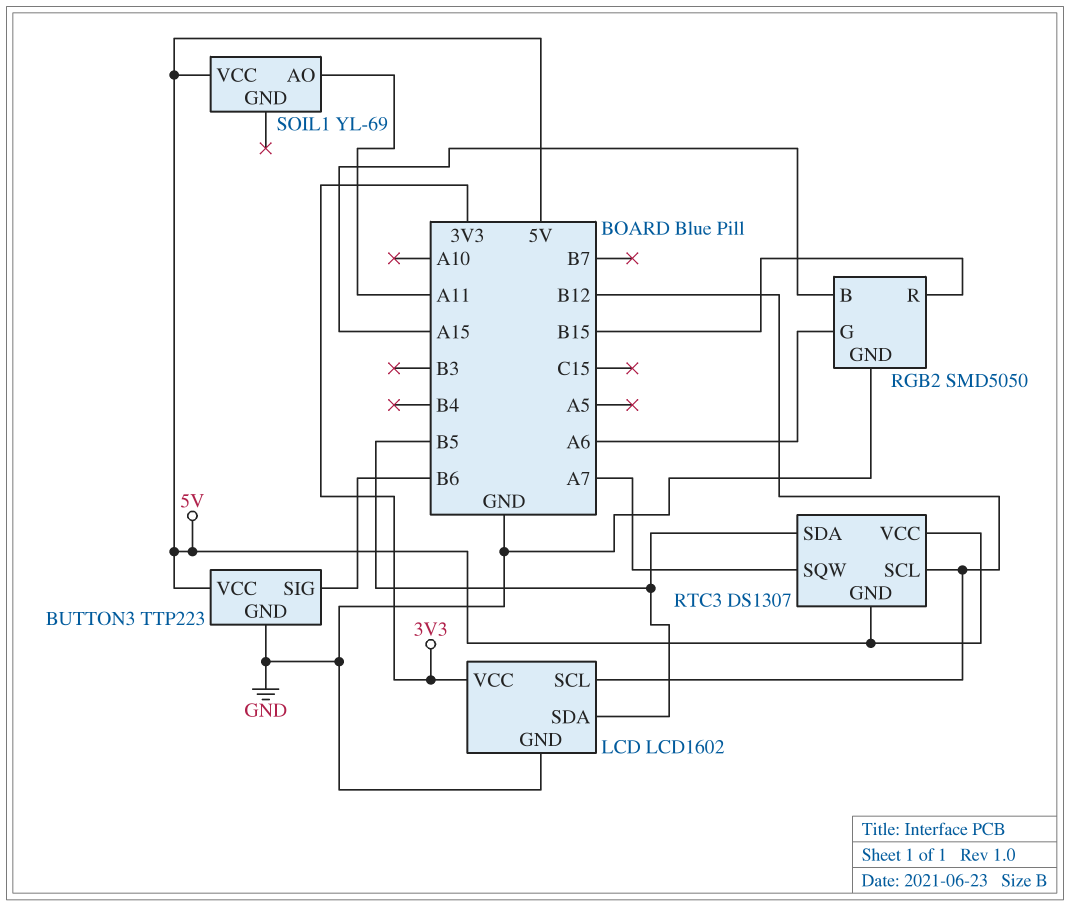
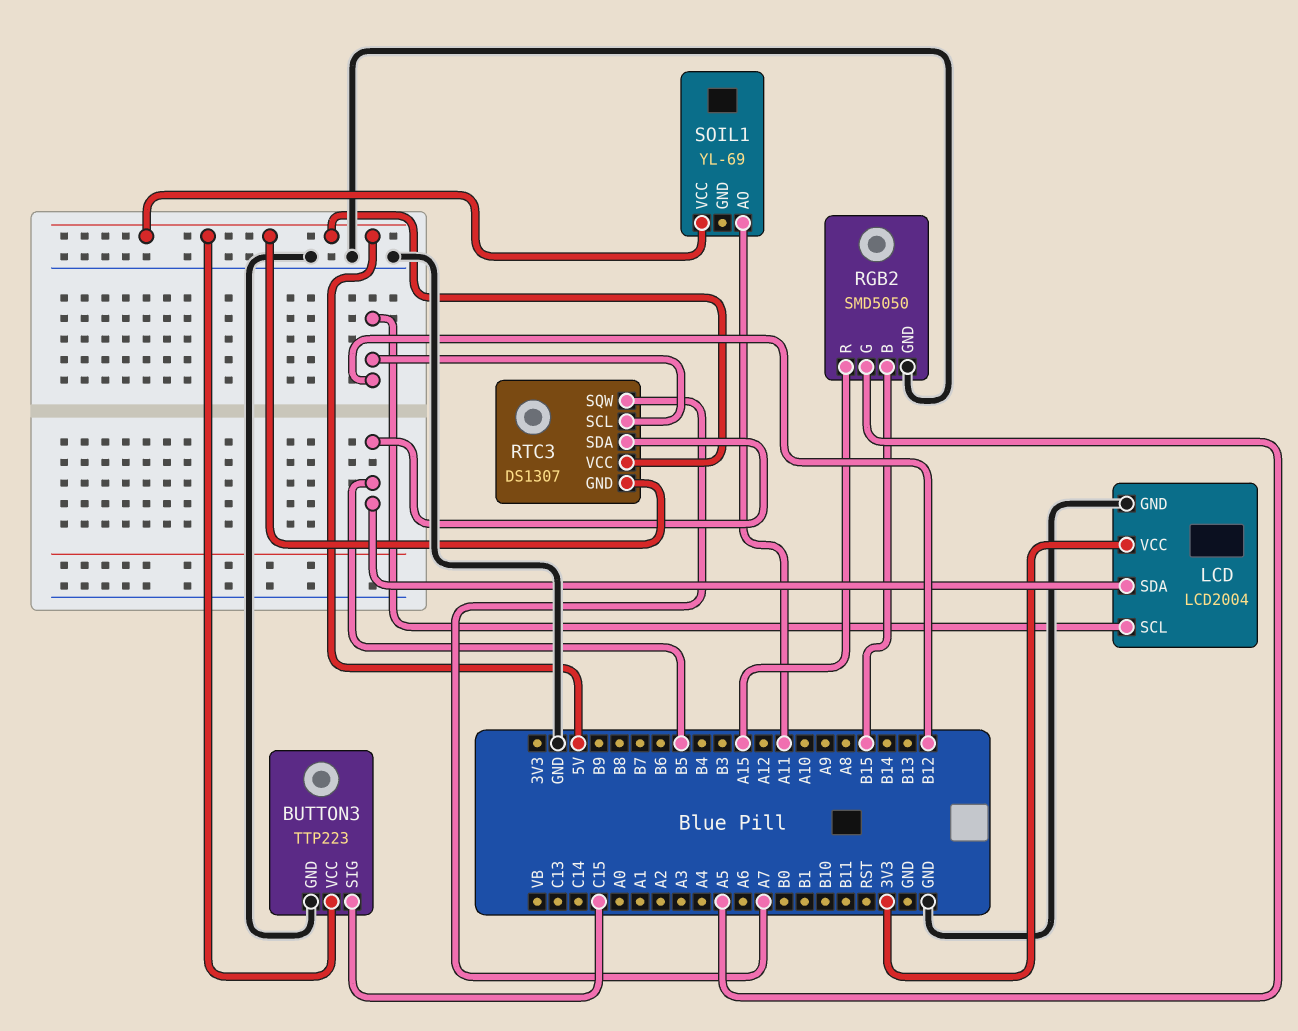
BUTTON3 pin SIG: B6 -> C15
LCD: LCD1602 -> LCD2004
RGB2 pin B: A15 -> B15
RGB2 pin G: A6 -> A5
RGB2 pin R: B15 -> A15

